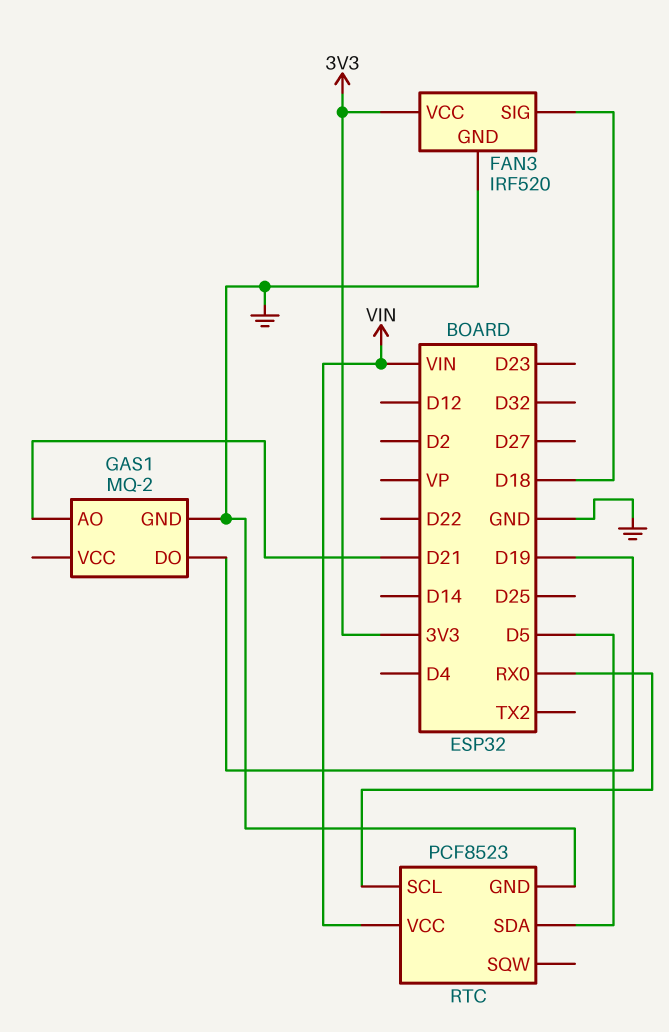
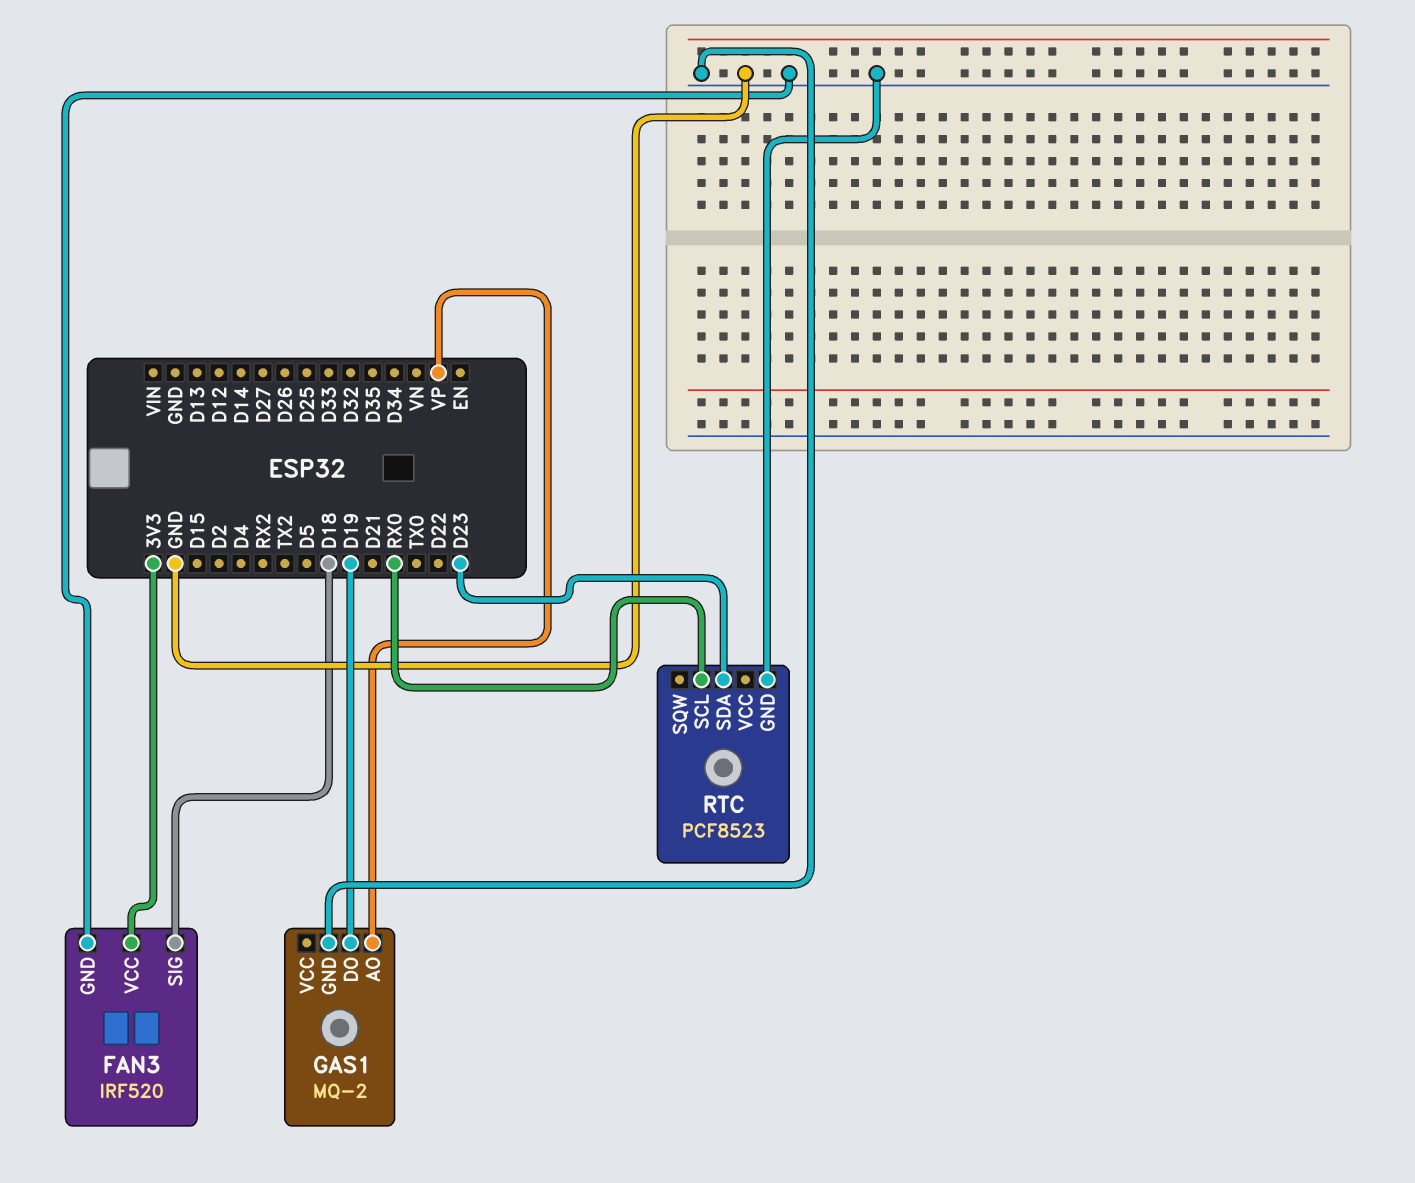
GAS1 pin AO: D21 -> VP
RTC pin SDA: D5 -> D23
RTC pin VCC: VIN -> none

